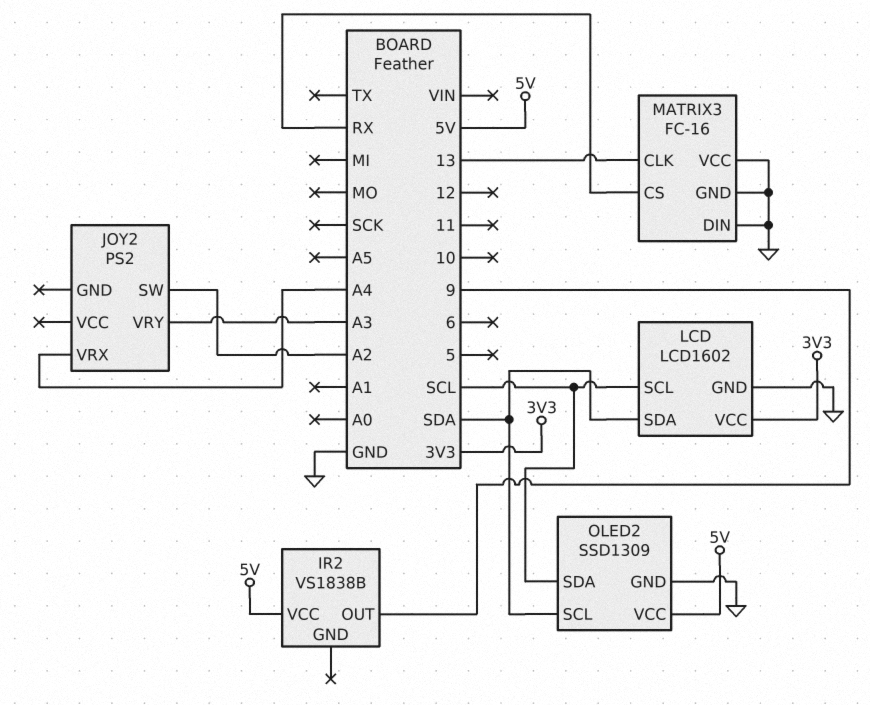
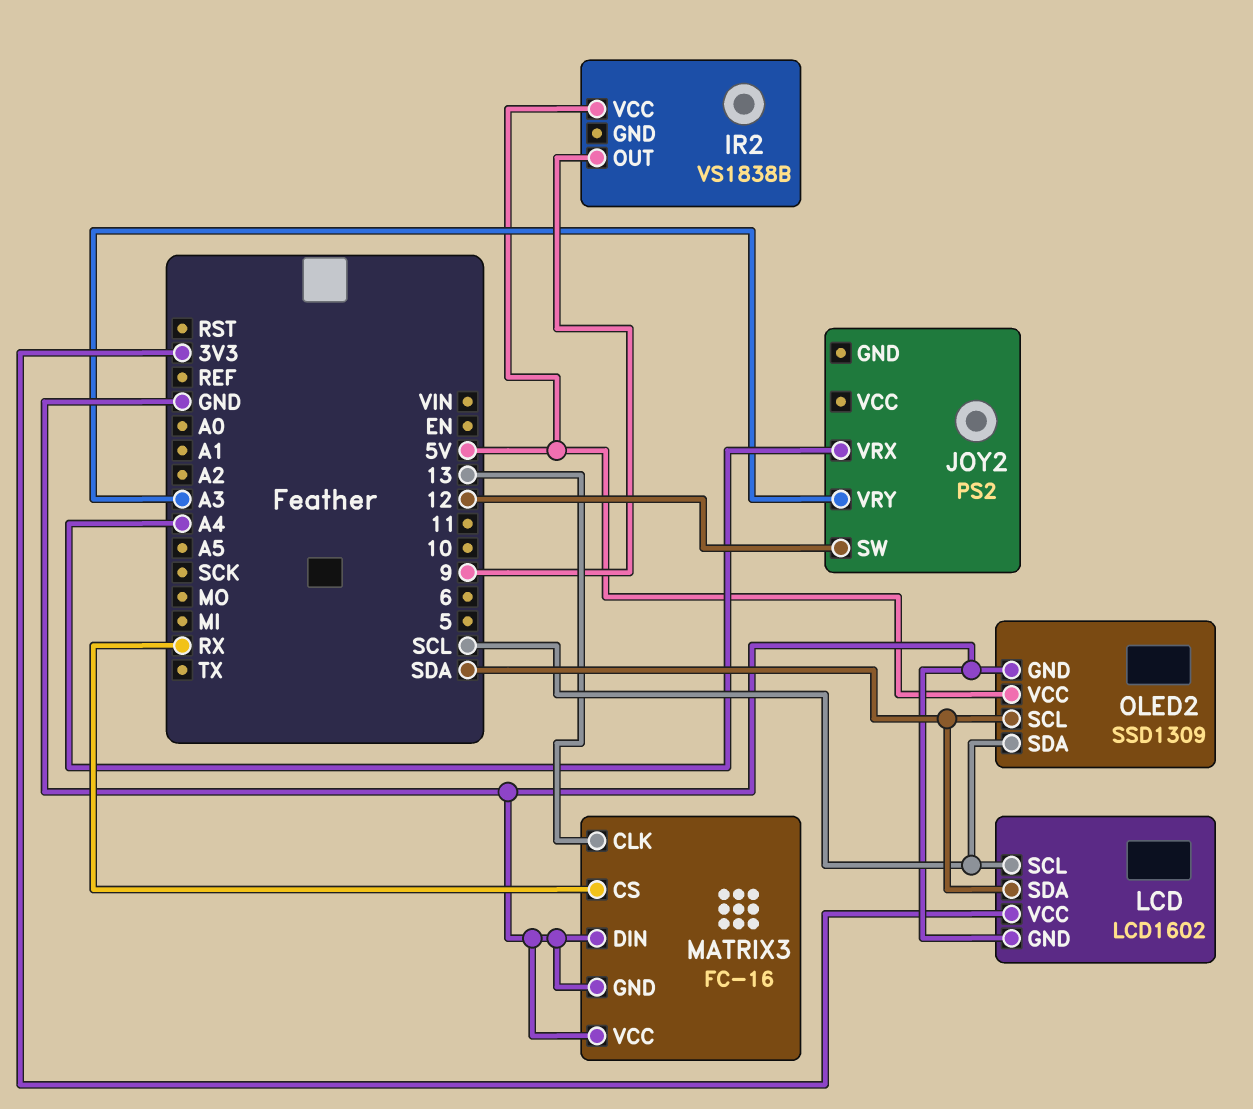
JOY2 pin SW: A2 -> 12

